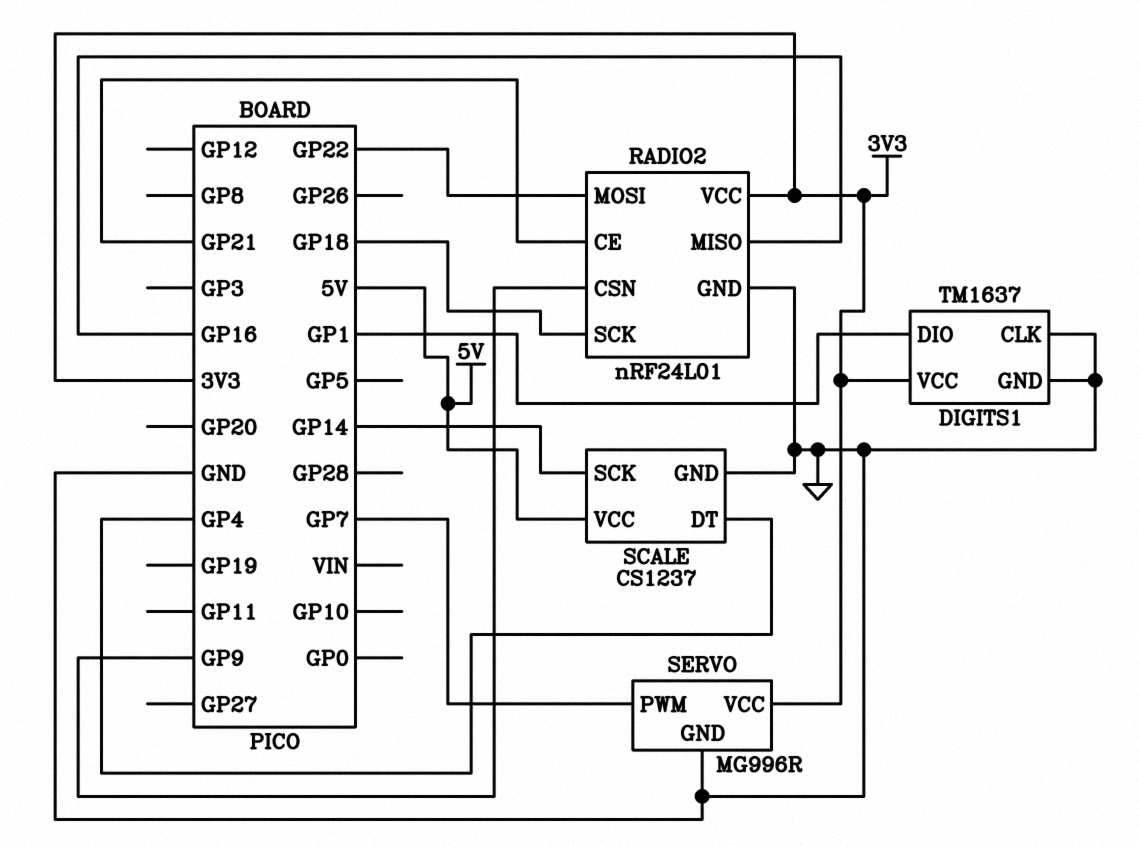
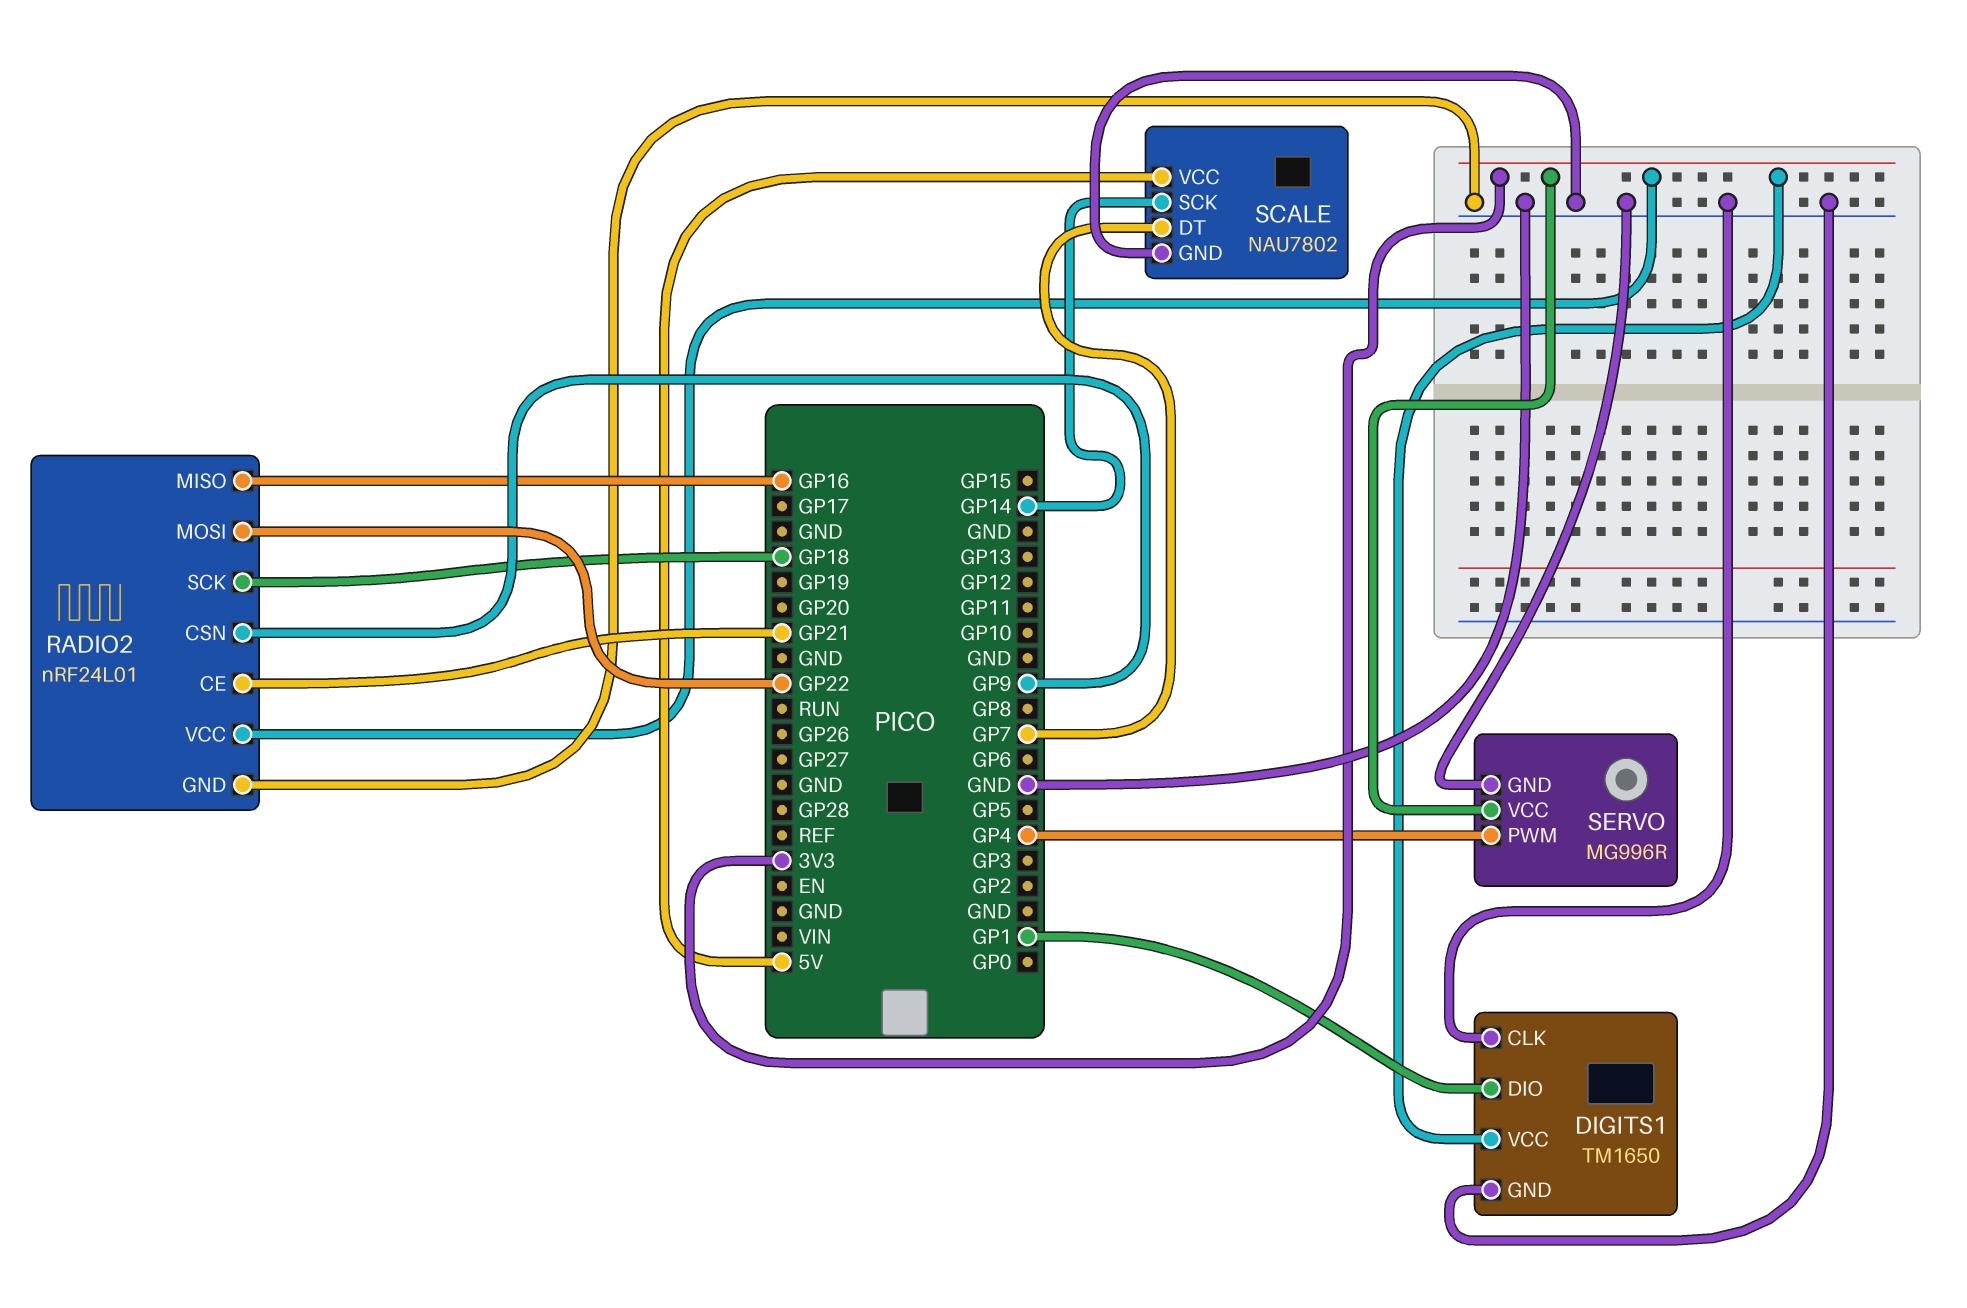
DIGITS1: TM1637 -> TM1650
SCALE: CS1237 -> NAU7802
SCALE pin DT: GP4 -> GP7
SERVO pin PWM: GP7 -> GP4

